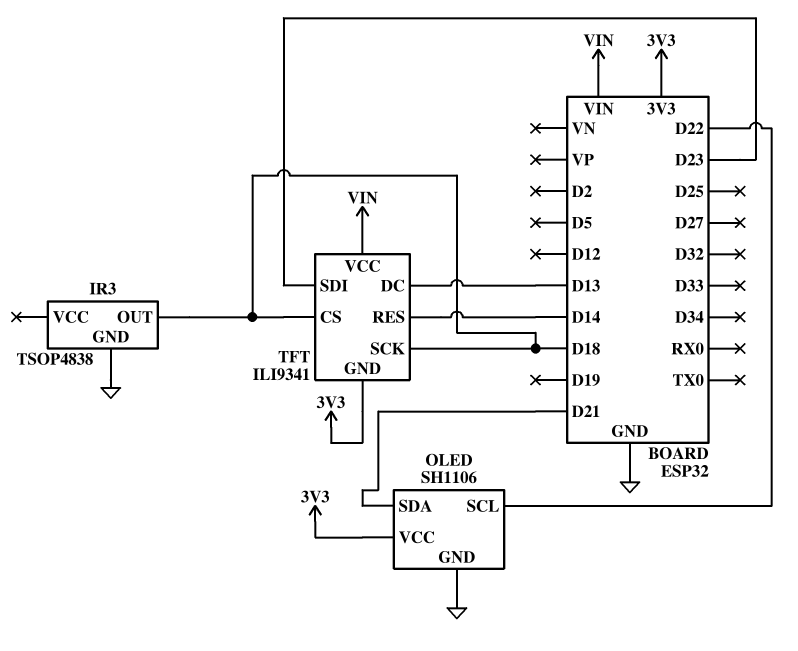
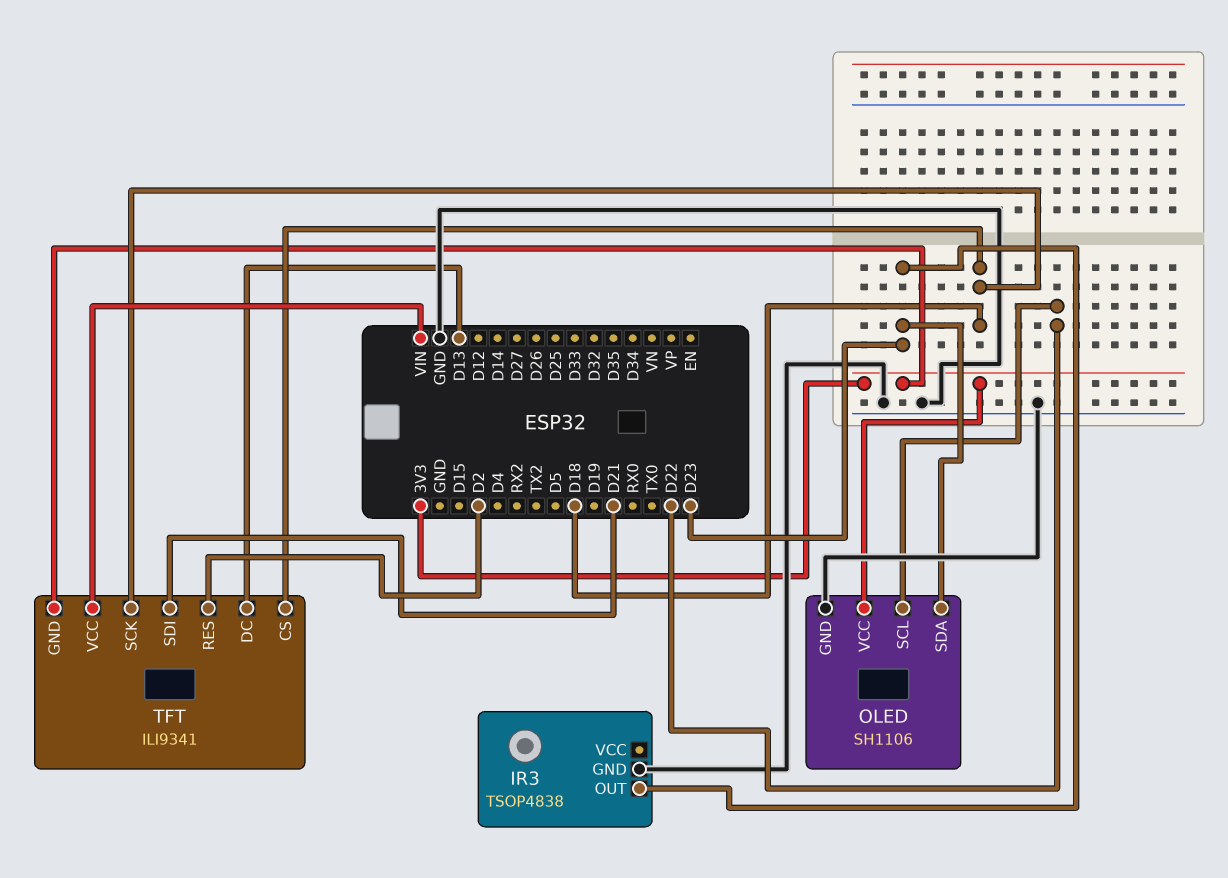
IR3 pin OUT: D18 -> D23
OLED pin SDA: D21 -> D23
TFT pin RES: D14 -> D2
TFT pin SDI: D23 -> D21

